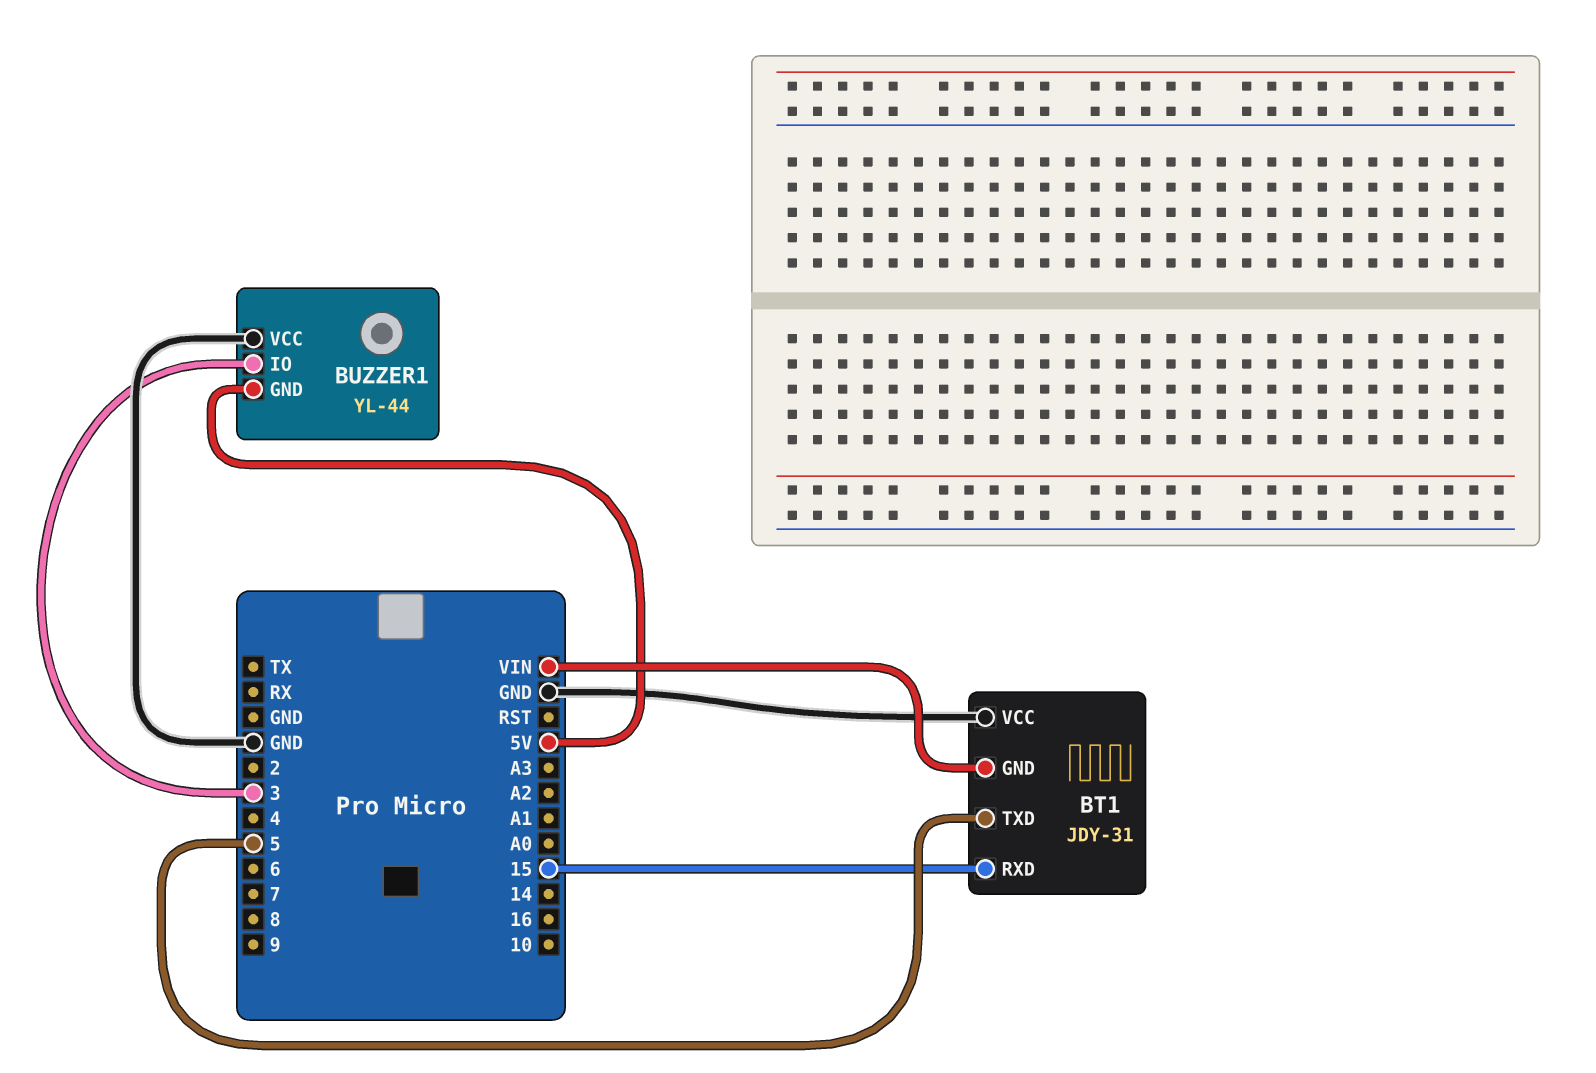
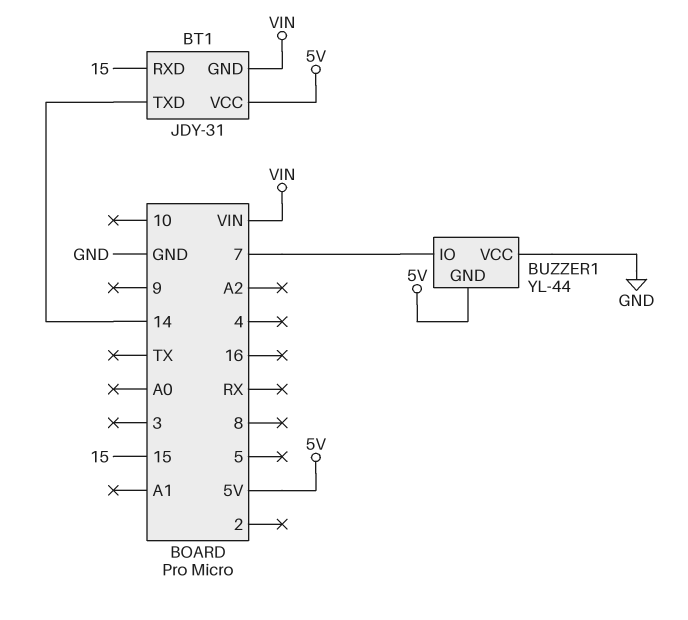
BT1 pin TXD: 5 -> 14
BT1 pin VCC: GND -> 5V
BUZZER1 pin IO: 3 -> 7

